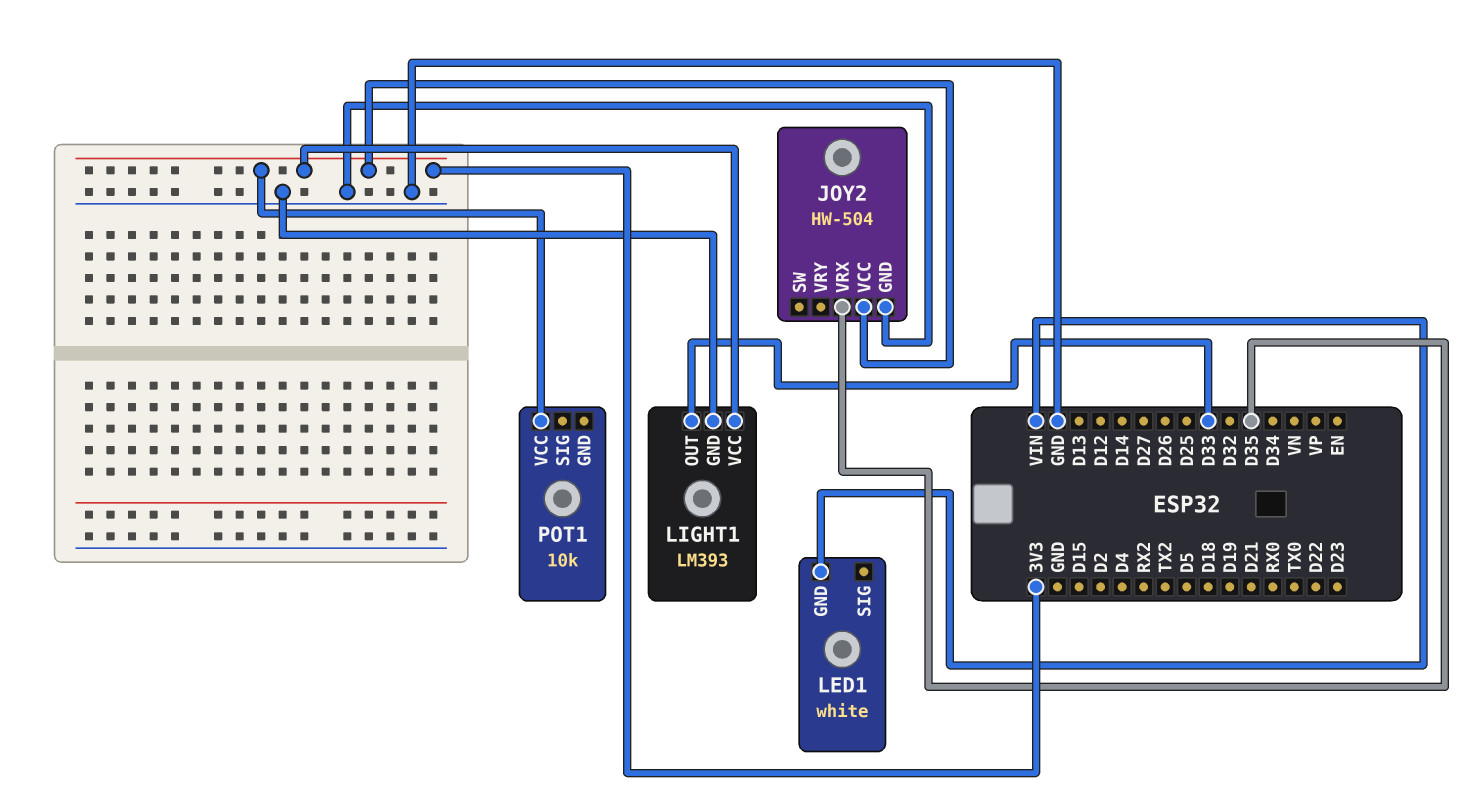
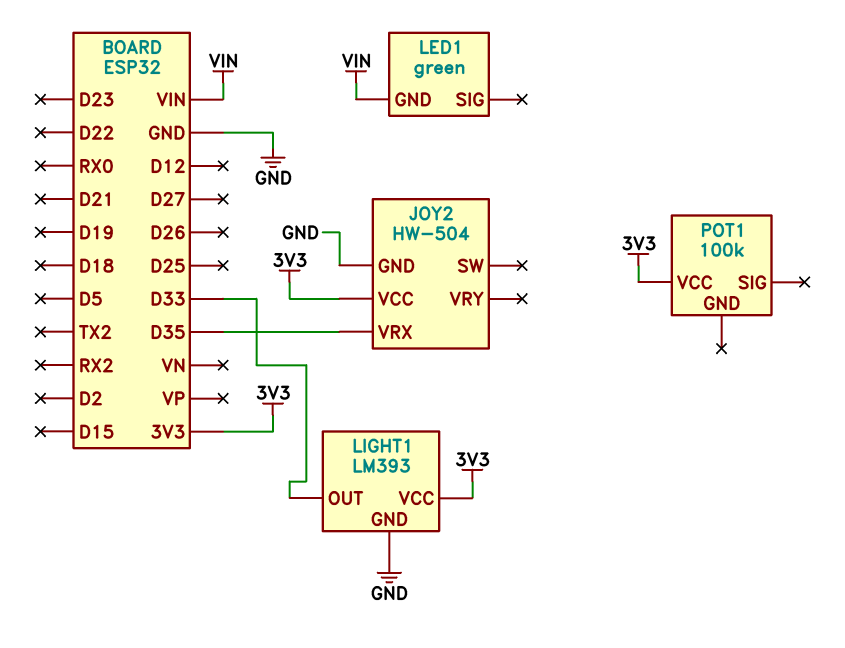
LED1: white -> green
POT1: 10k -> 100k

